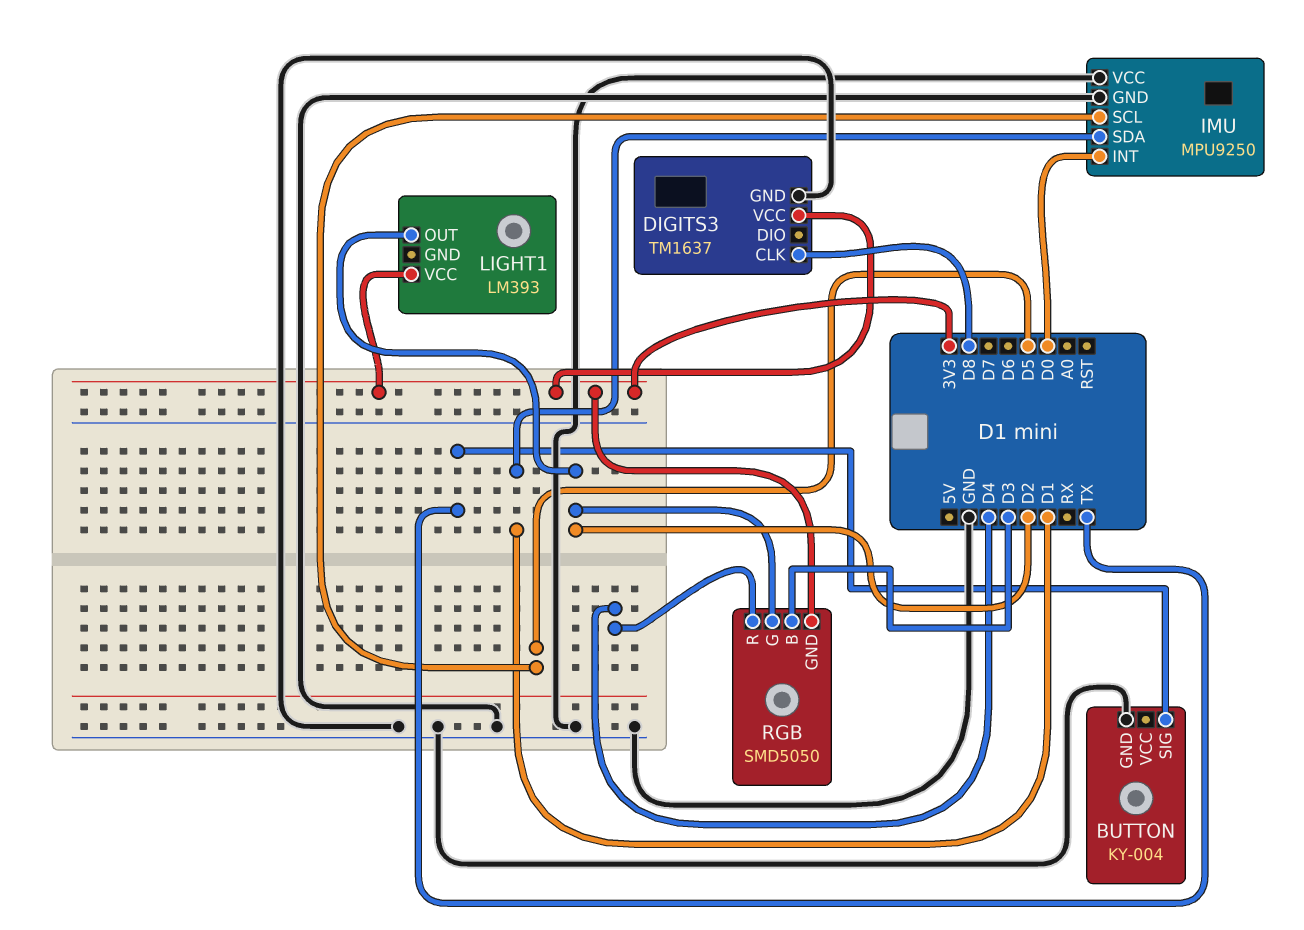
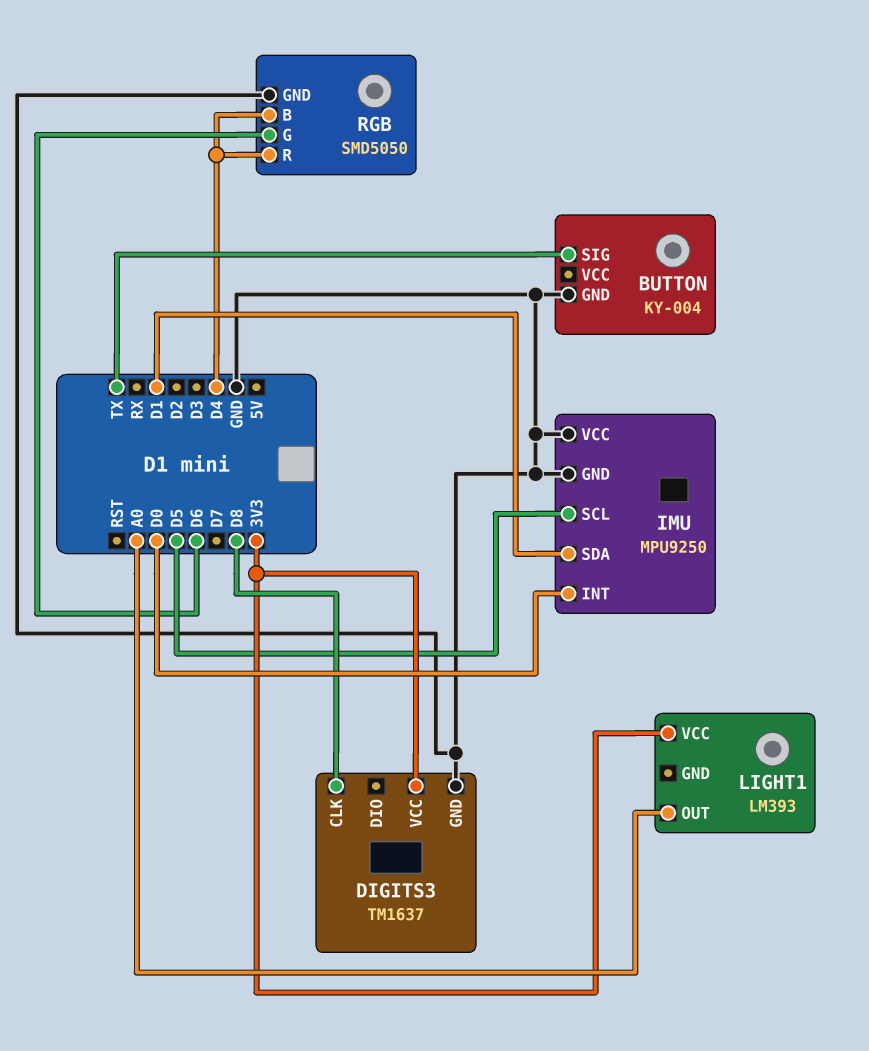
LIGHT1 pin OUT: D2 -> A0
RGB pin B: D3 -> D4
RGB pin G: D2 -> D6
RGB pin GND: 3V3 -> GND

